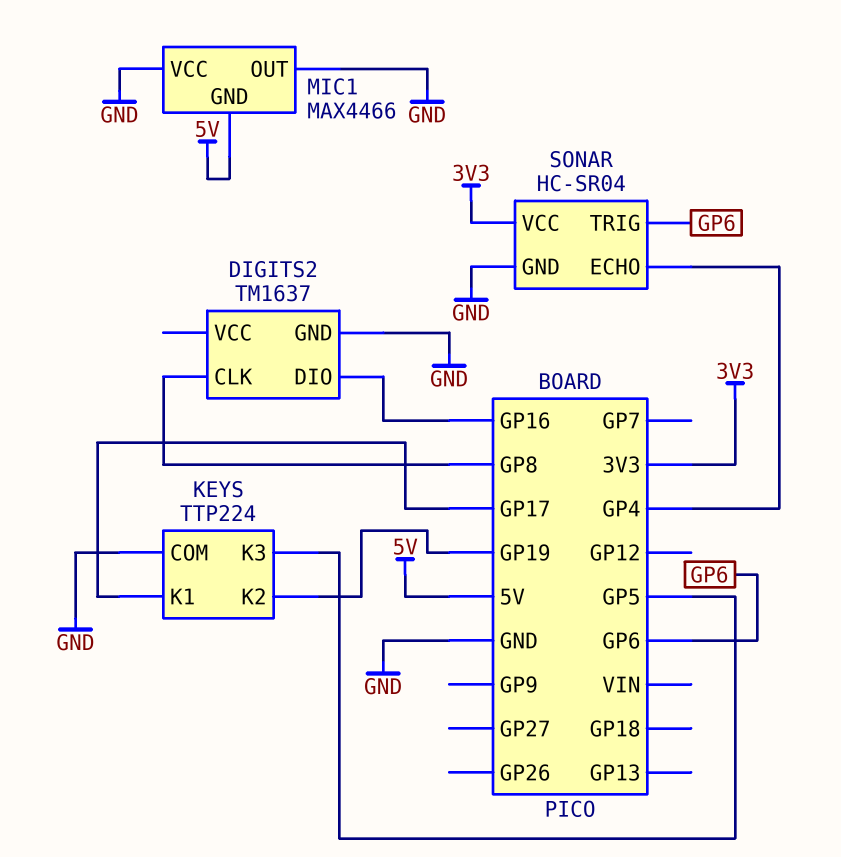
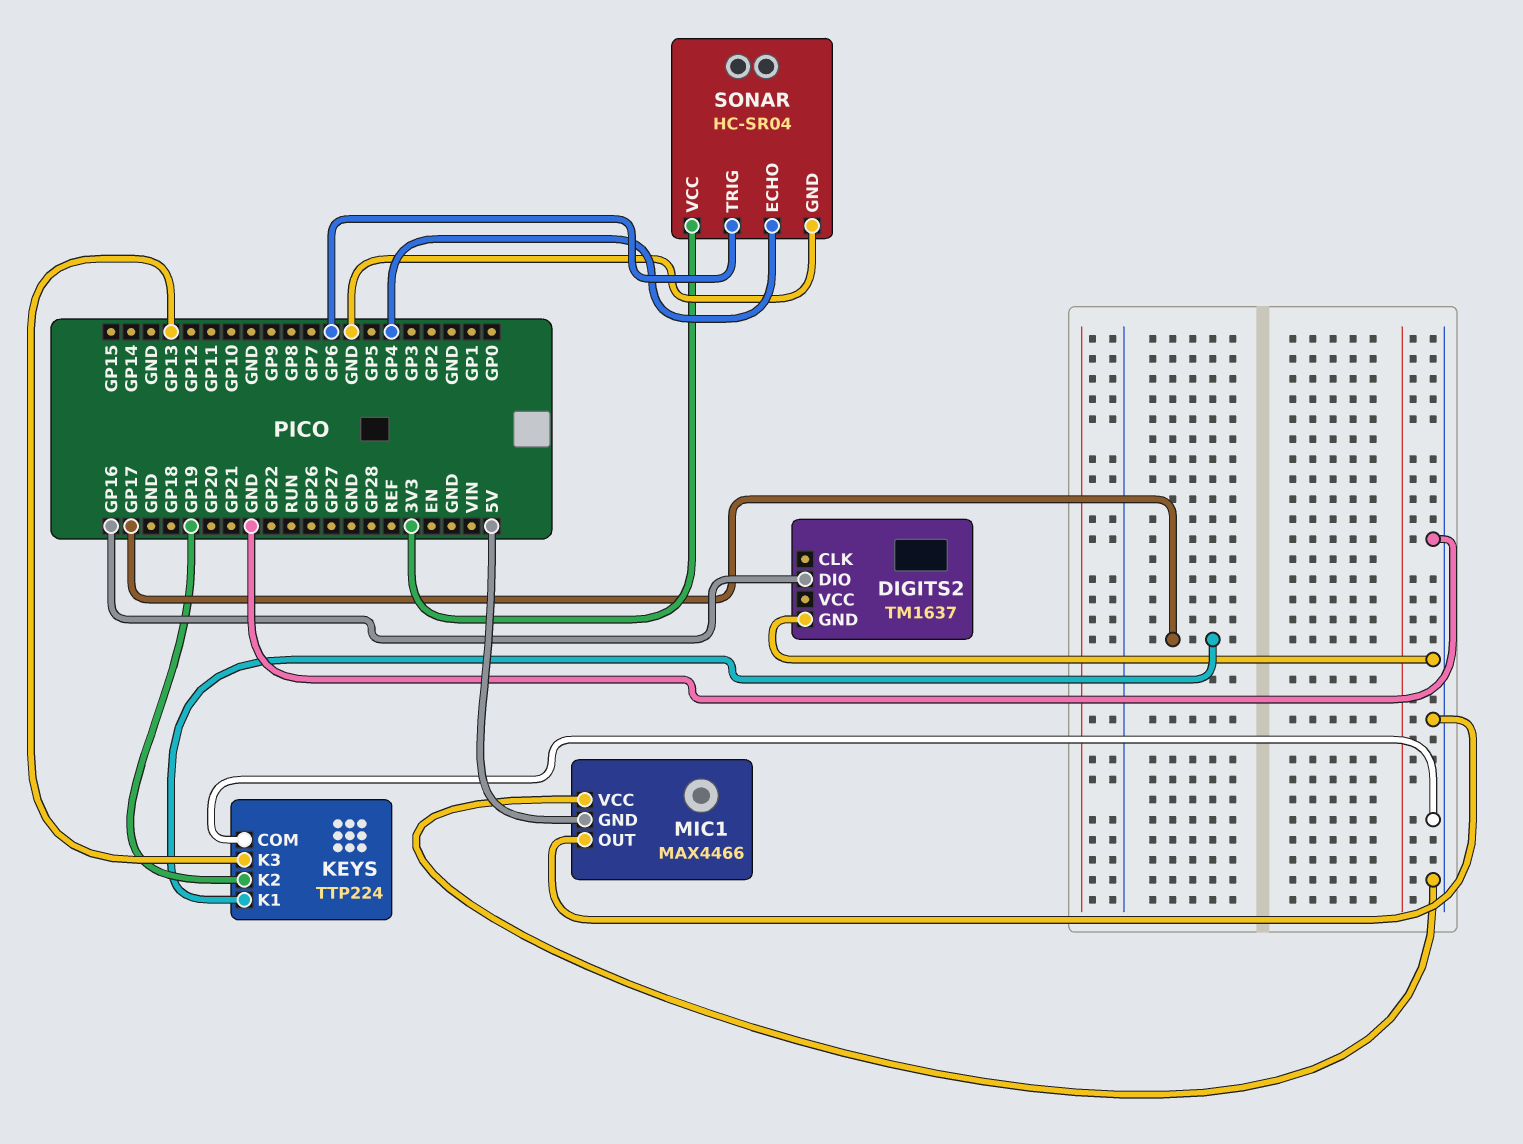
DIGITS2 pin CLK: GP8 -> none
KEYS pin K3: GP5 -> GP13

